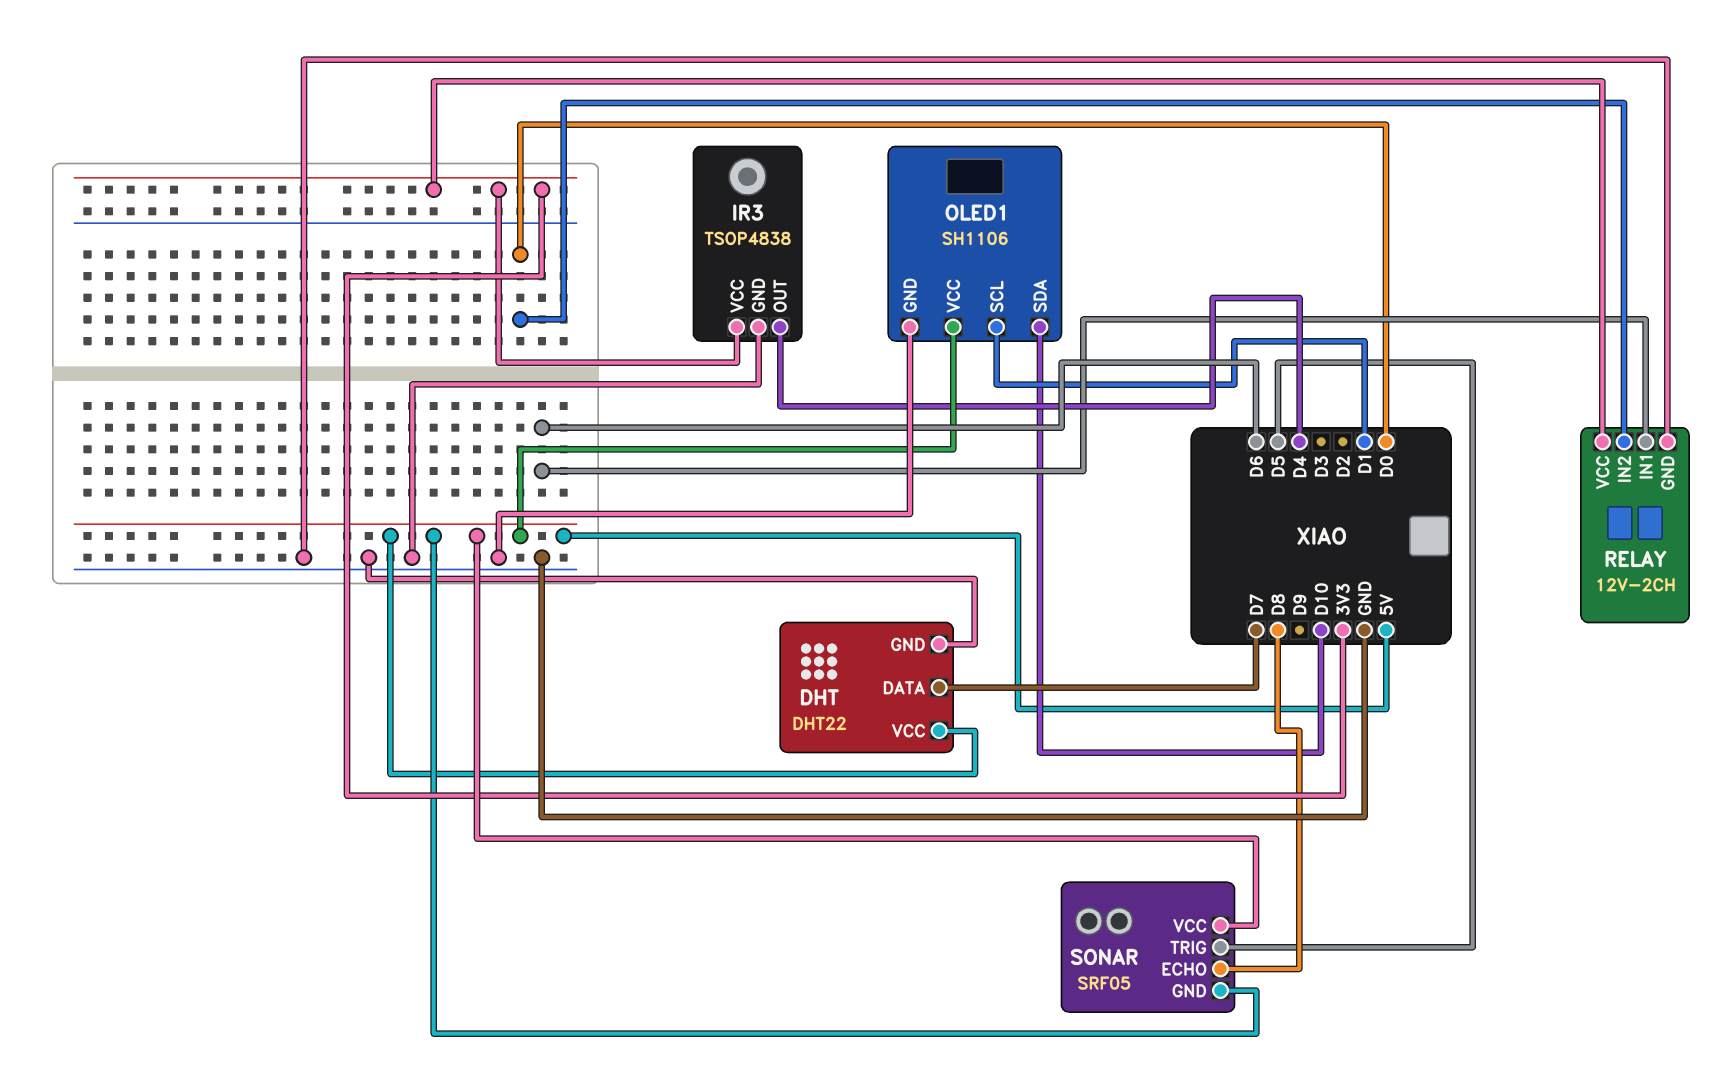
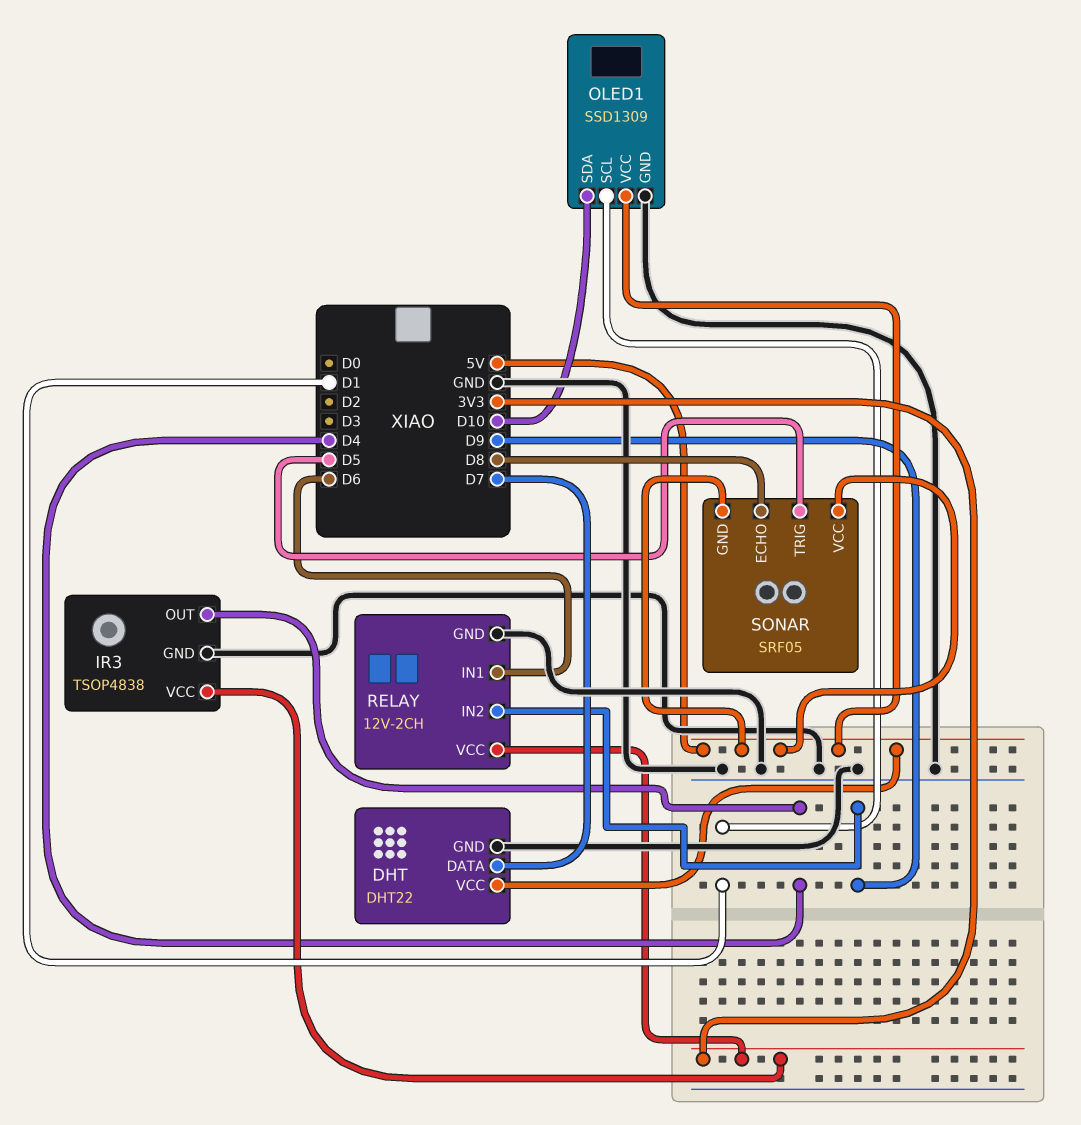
OLED1: SH1106 -> SSD1309
RELAY pin IN2: D0 -> D9

